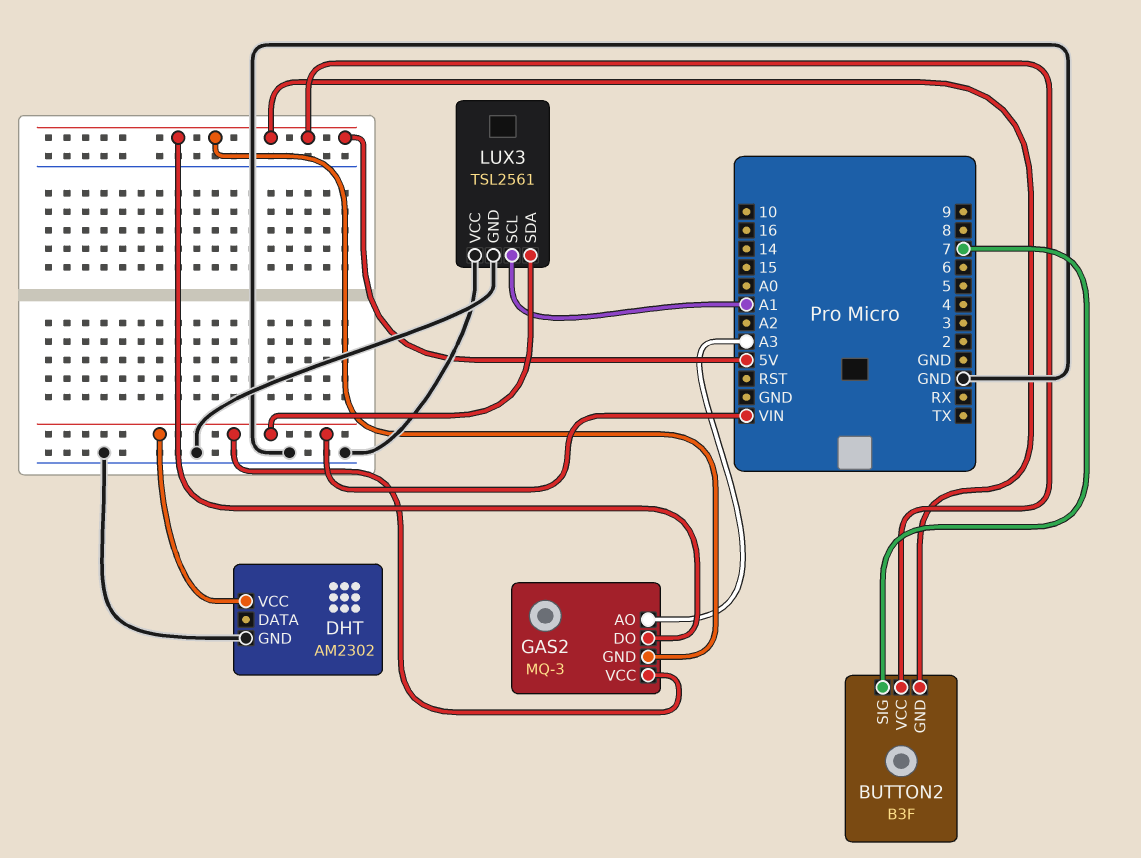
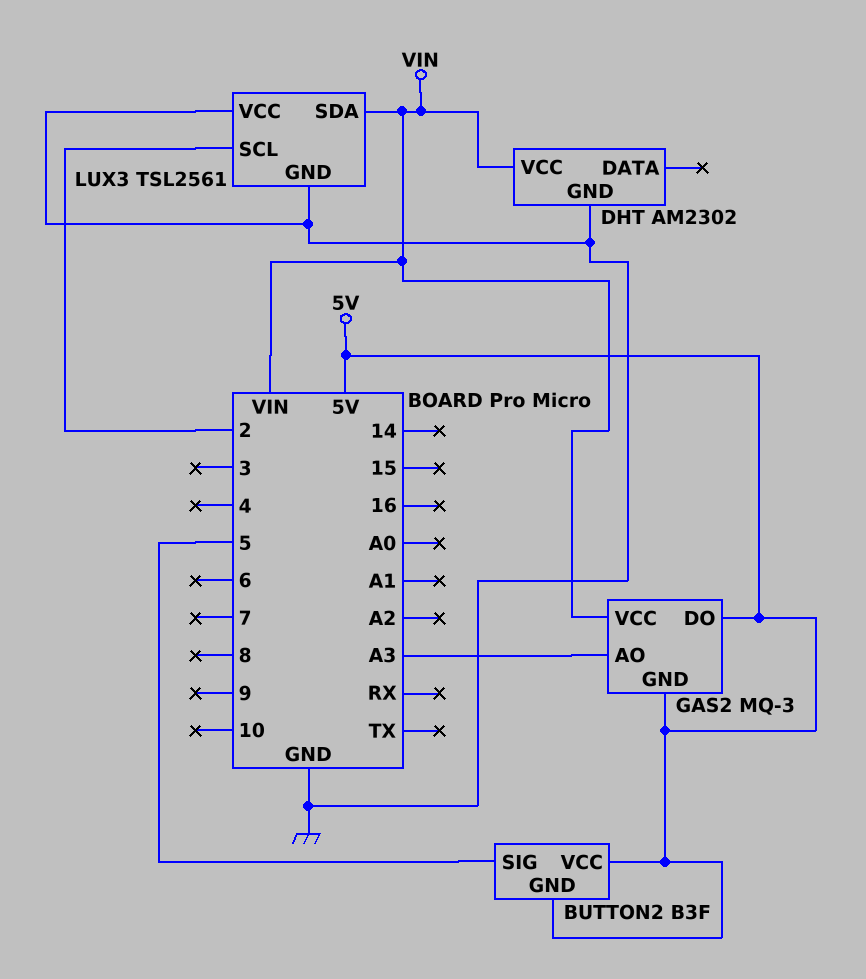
BUTTON2 pin SIG: 7 -> 5
LUX3 pin SCL: A1 -> 2

